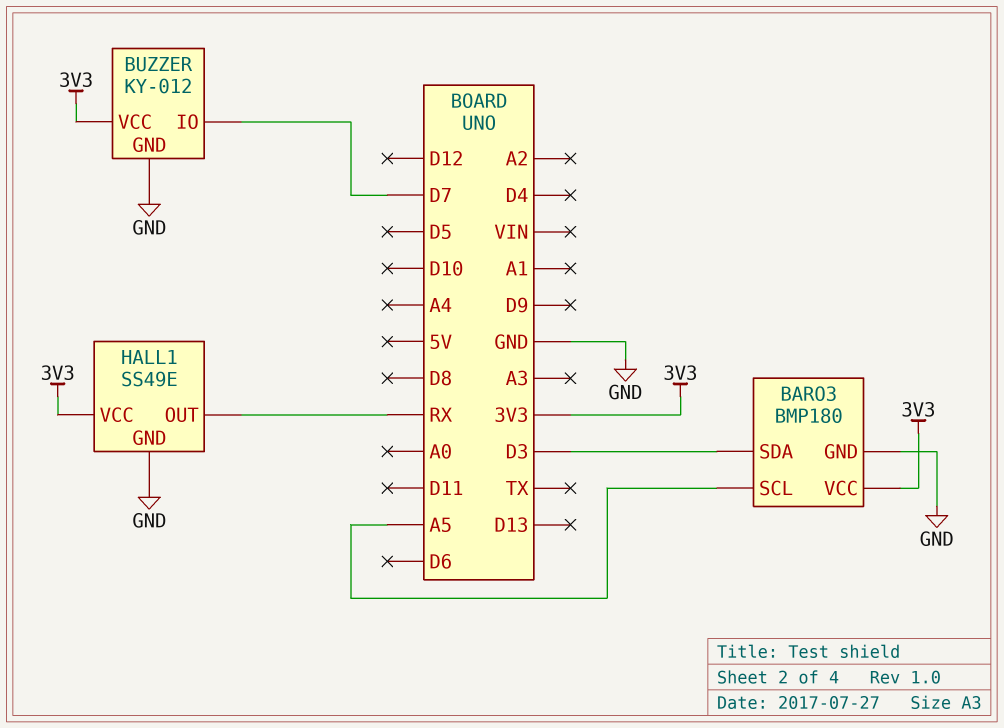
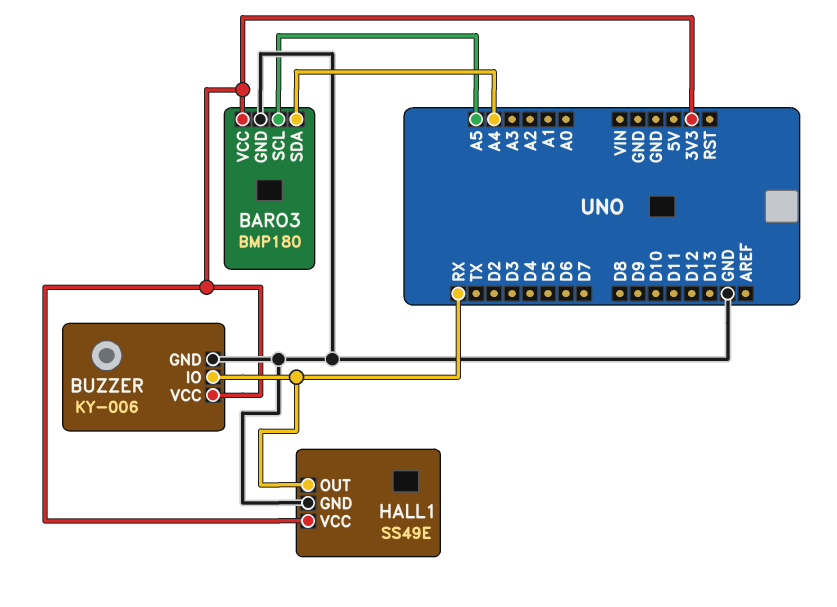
BARO3 pin SDA: D3 -> A4
BUZZER: KY-012 -> KY-006
BUZZER pin IO: D7 -> RX

